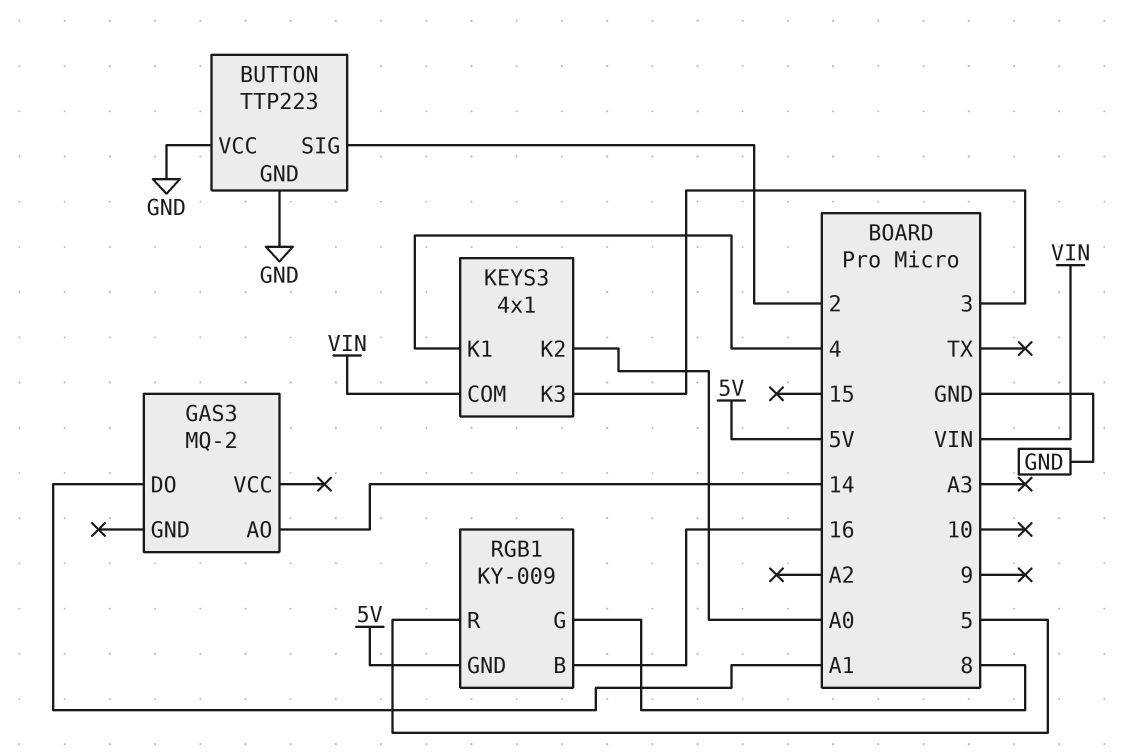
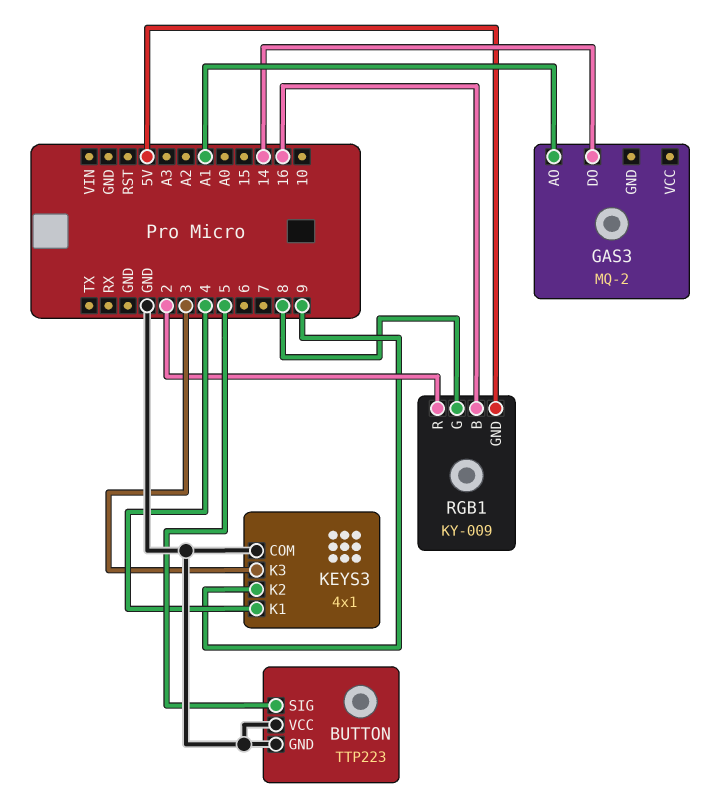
BUTTON pin SIG: 2 -> 5
GAS3 pin AO: 14 -> A1
GAS3 pin DO: A1 -> 14
KEYS3 pin COM: VIN -> GND
KEYS3 pin K2: A0 -> 9
RGB1 pin R: 5 -> 2

